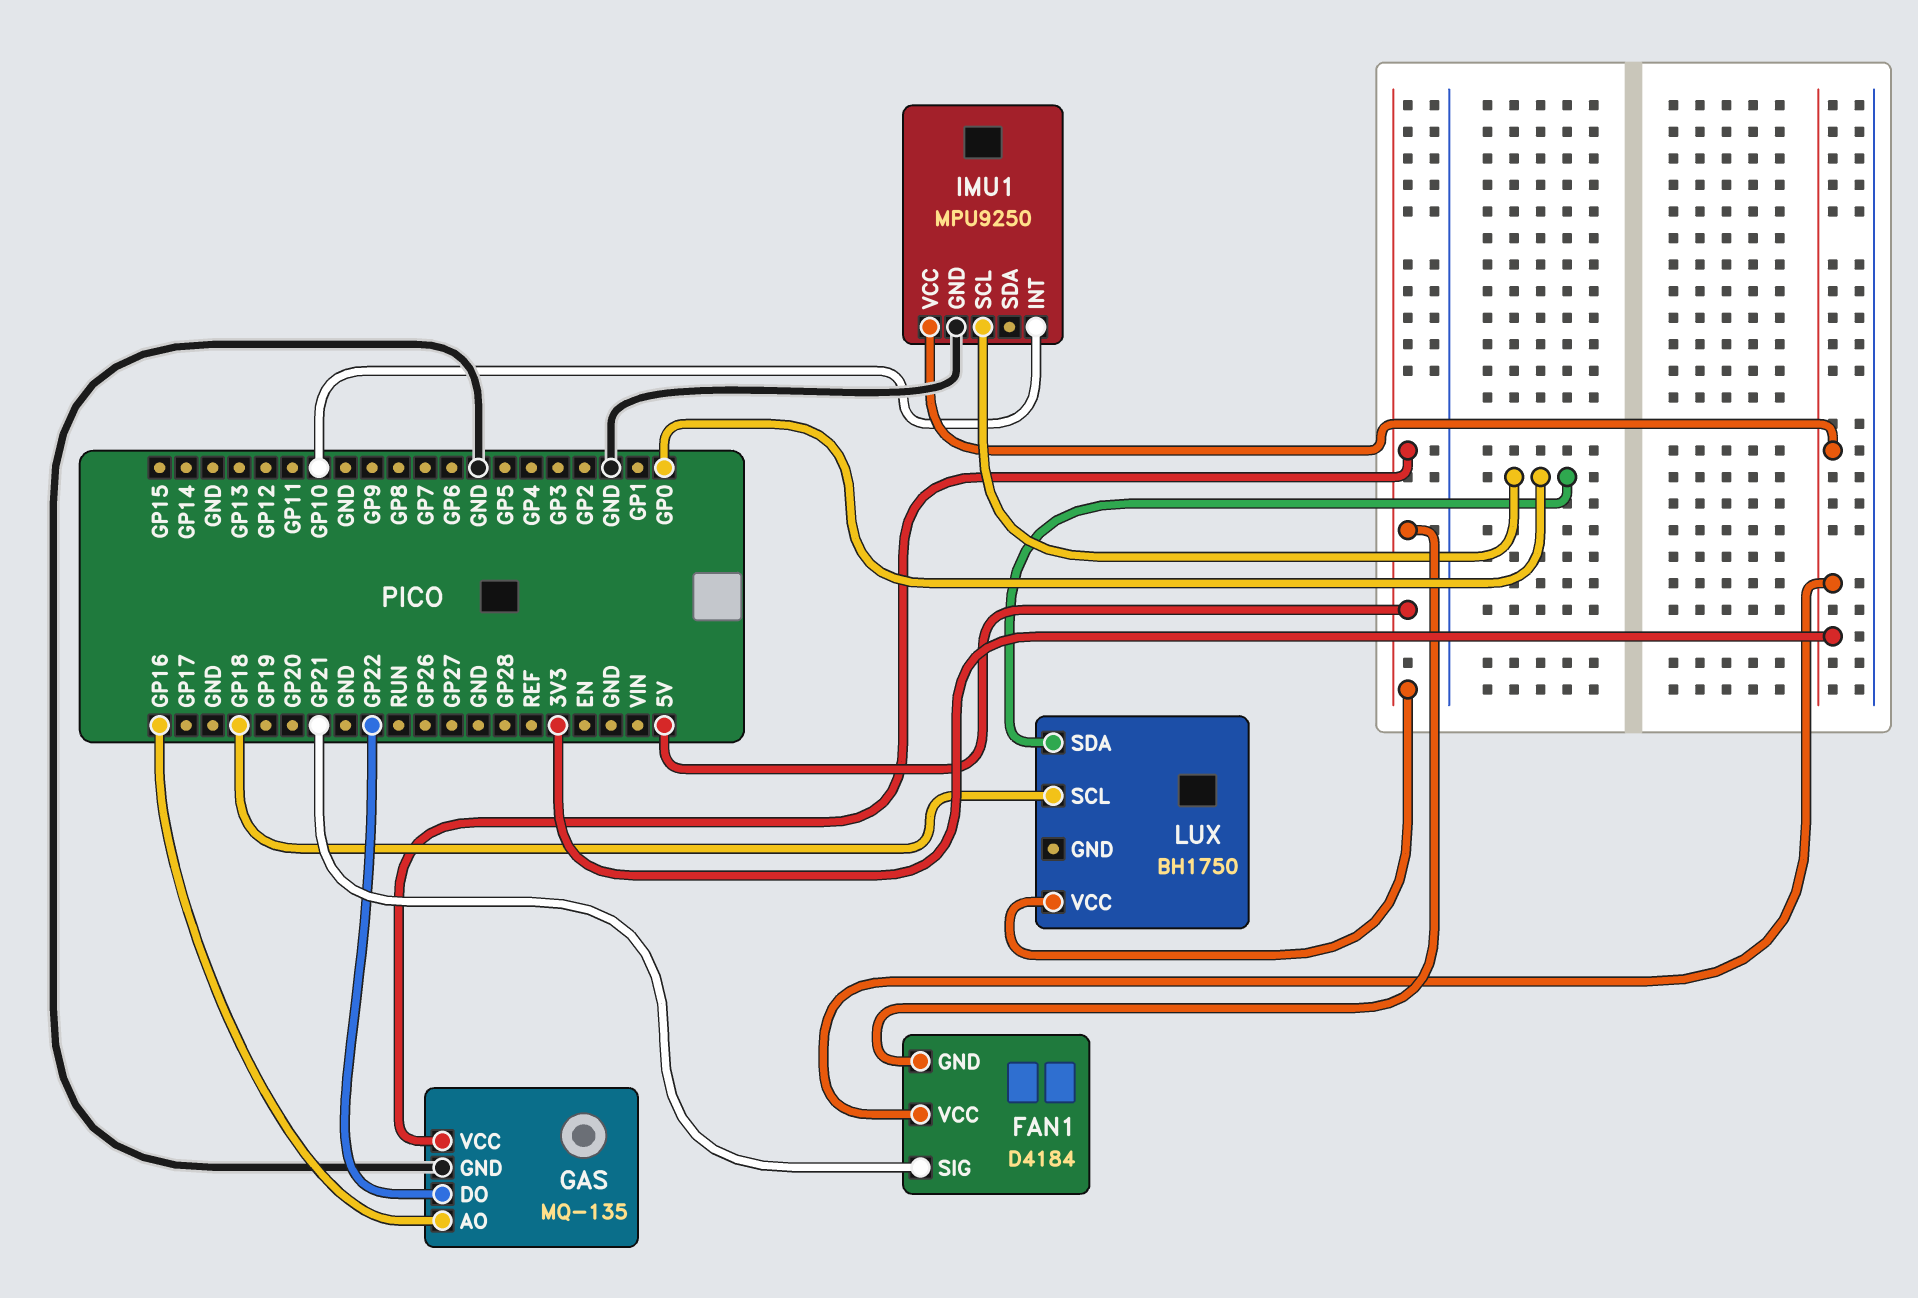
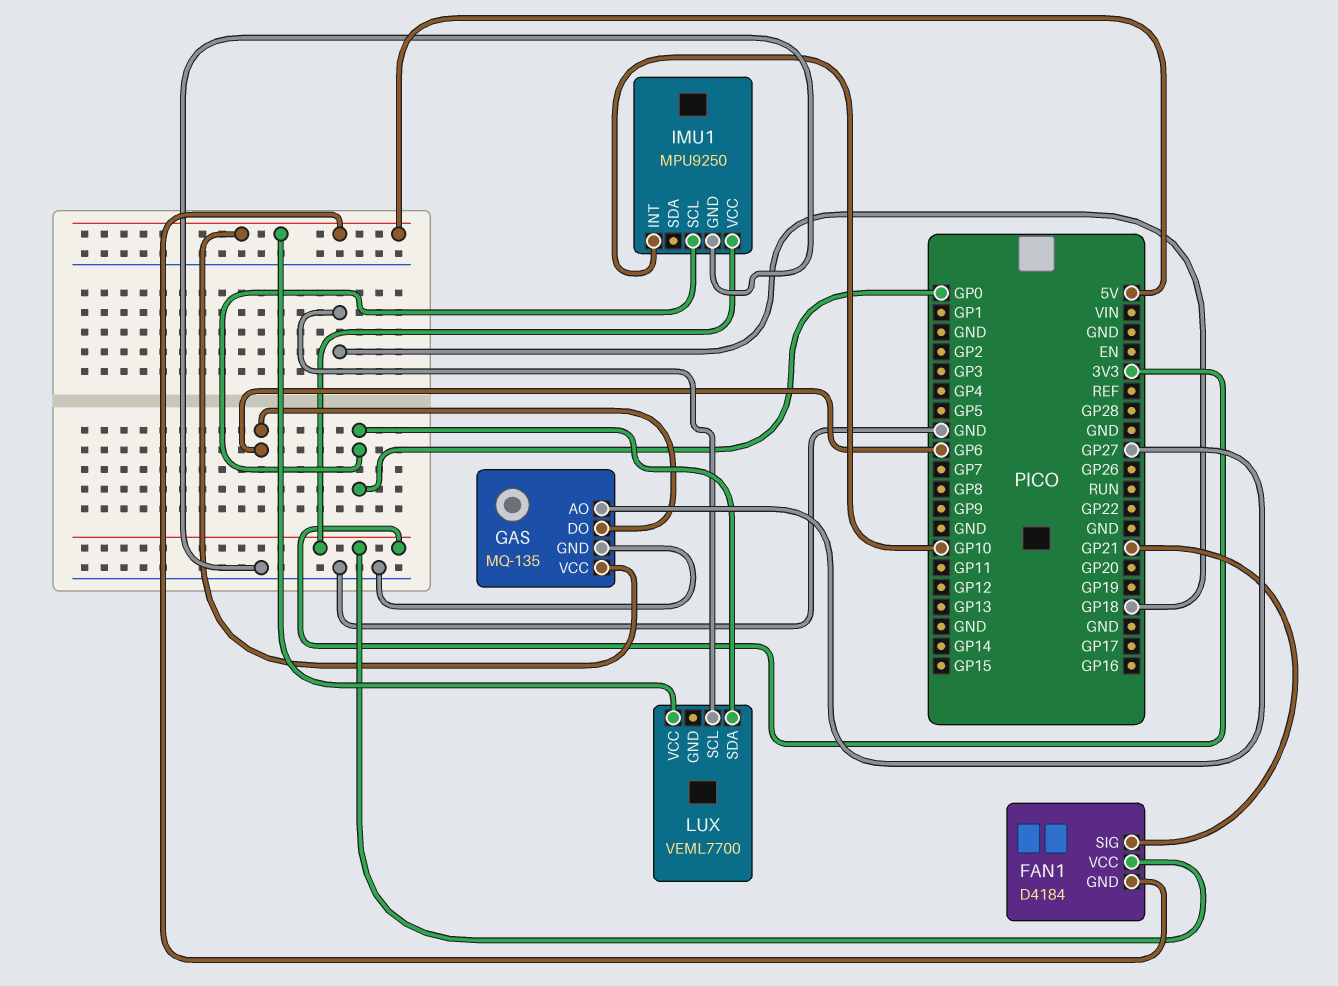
GAS pin AO: GP16 -> GP27
GAS pin DO: GP22 -> GP6
LUX: BH1750 -> VEML7700

